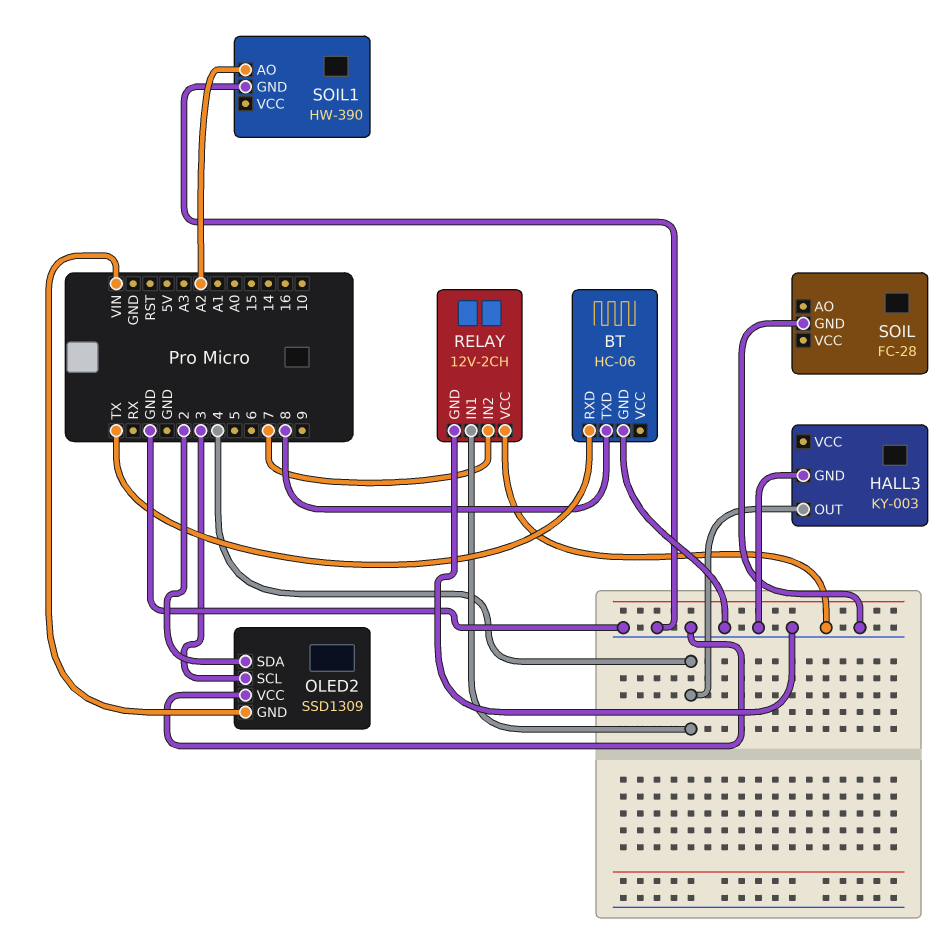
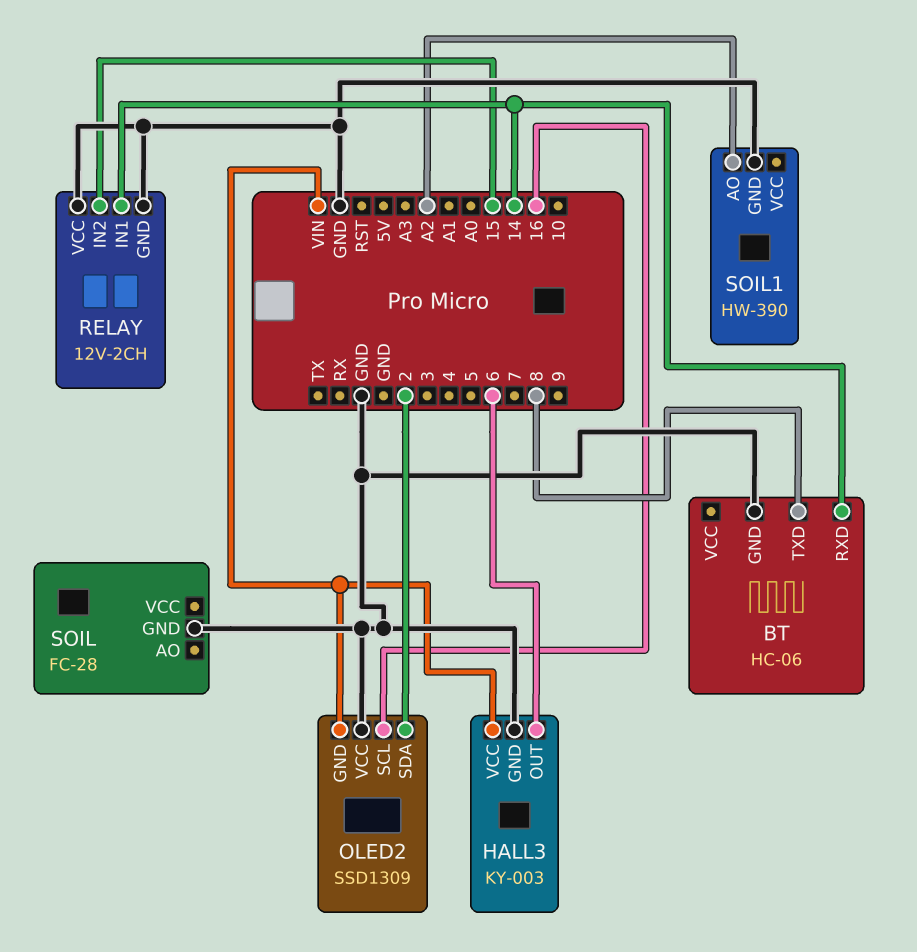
BT pin RXD: TX -> 14
HALL3 pin OUT: 4 -> 6
HALL3 pin VCC: none -> VIN
OLED2 pin SCL: 3 -> 16
RELAY pin IN1: 4 -> 14
RELAY pin IN2: 7 -> 15

